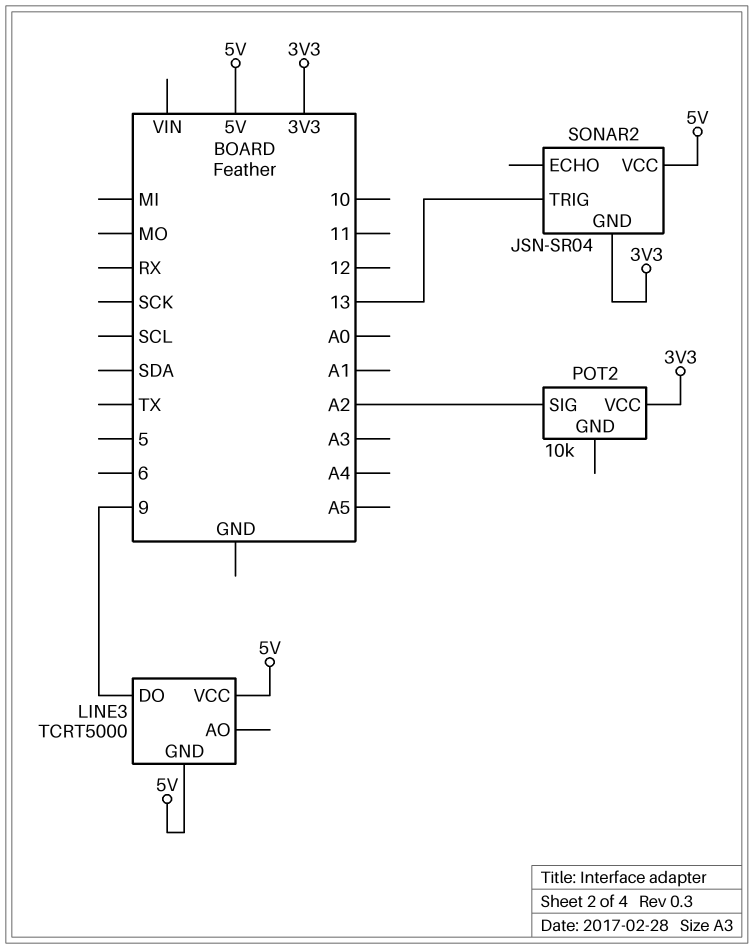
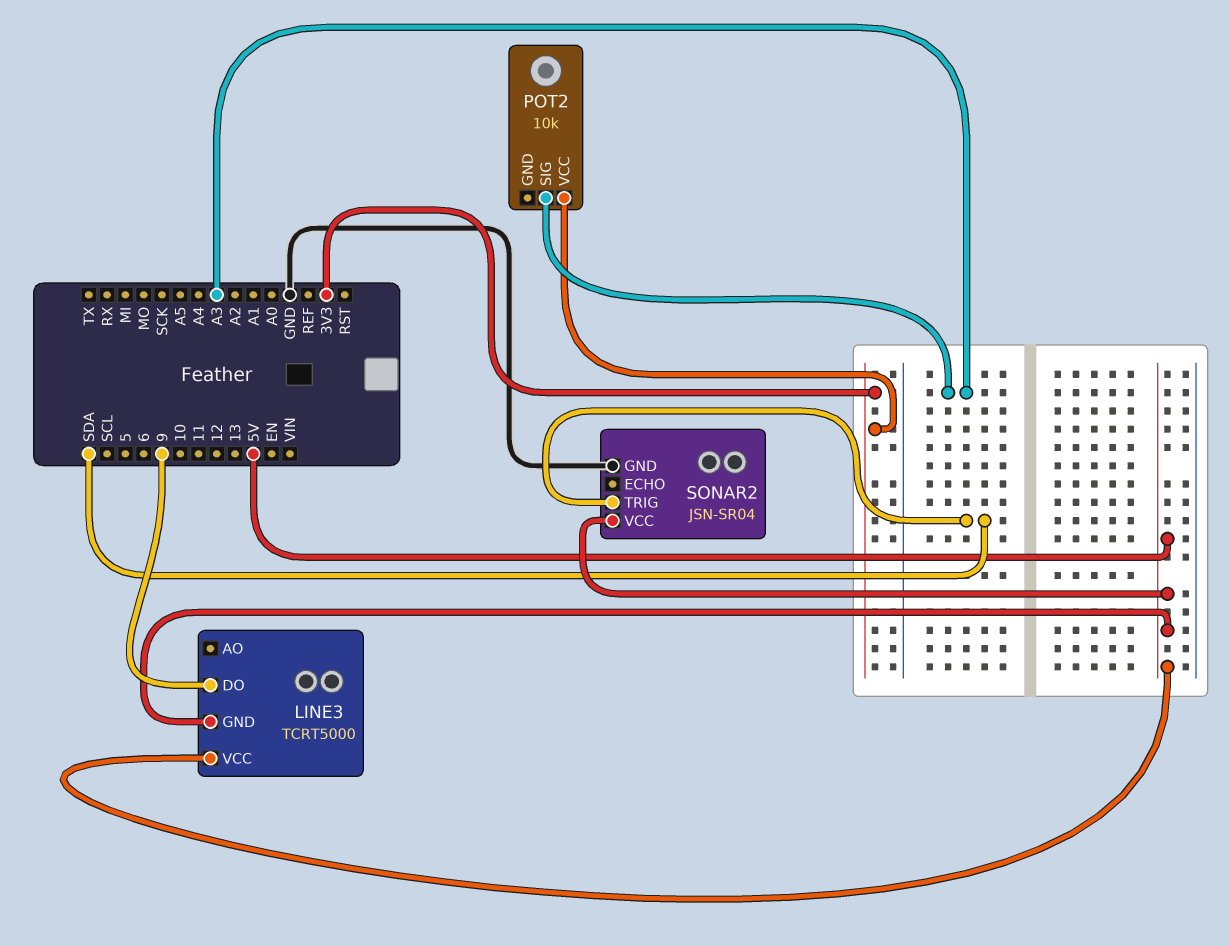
POT2 pin SIG: A2 -> A3
SONAR2 pin GND: 3V3 -> GND
SONAR2 pin TRIG: 13 -> SDA

